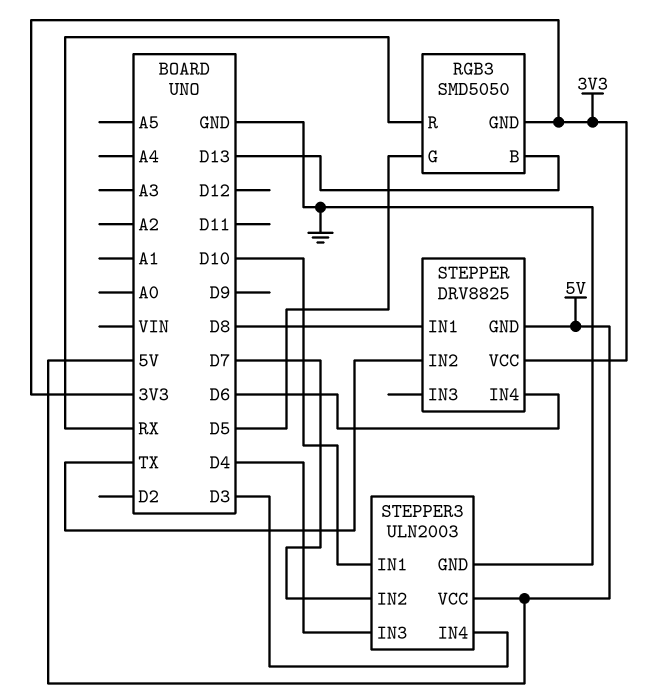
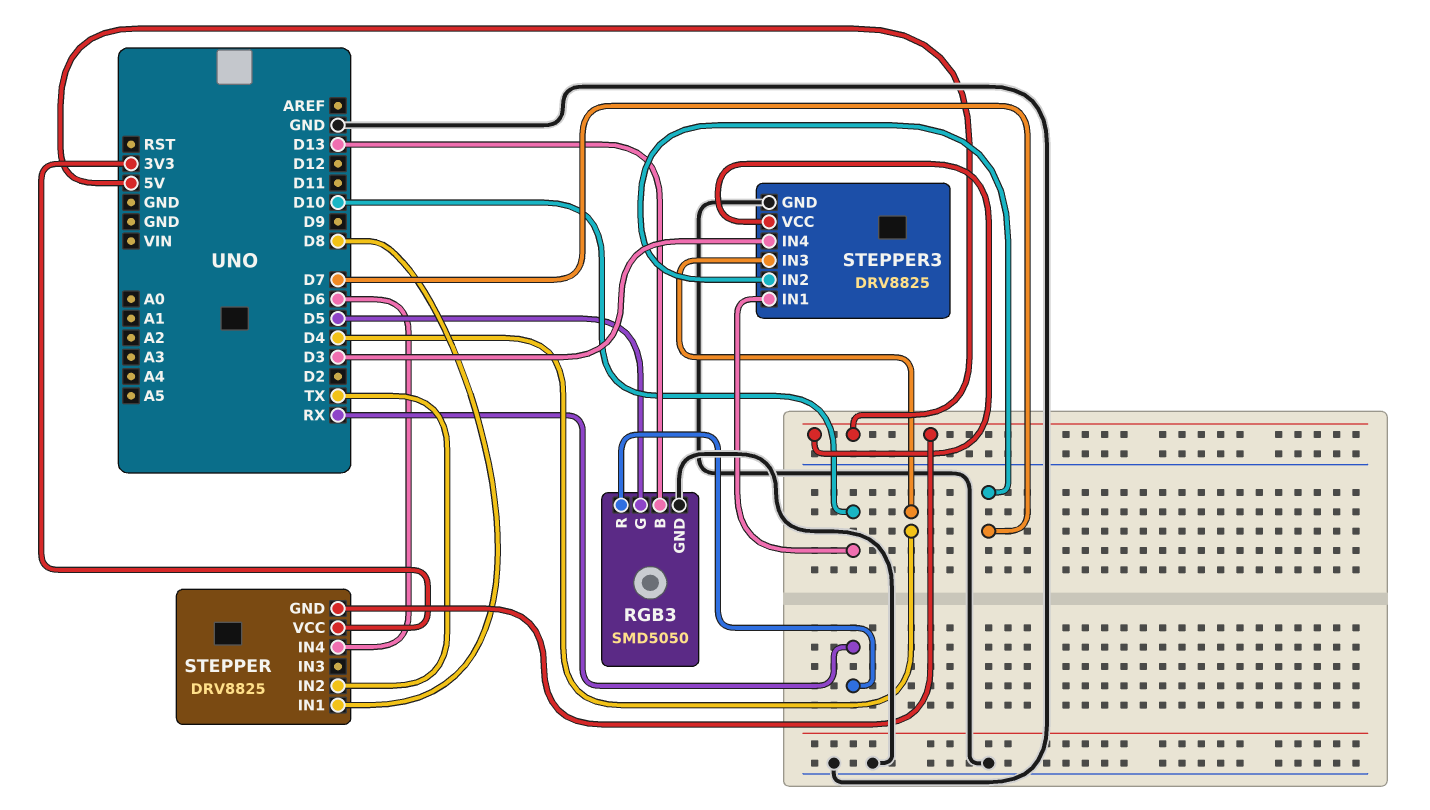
RGB3 pin GND: 3V3 -> GND
STEPPER3: ULN2003 -> DRV8825

